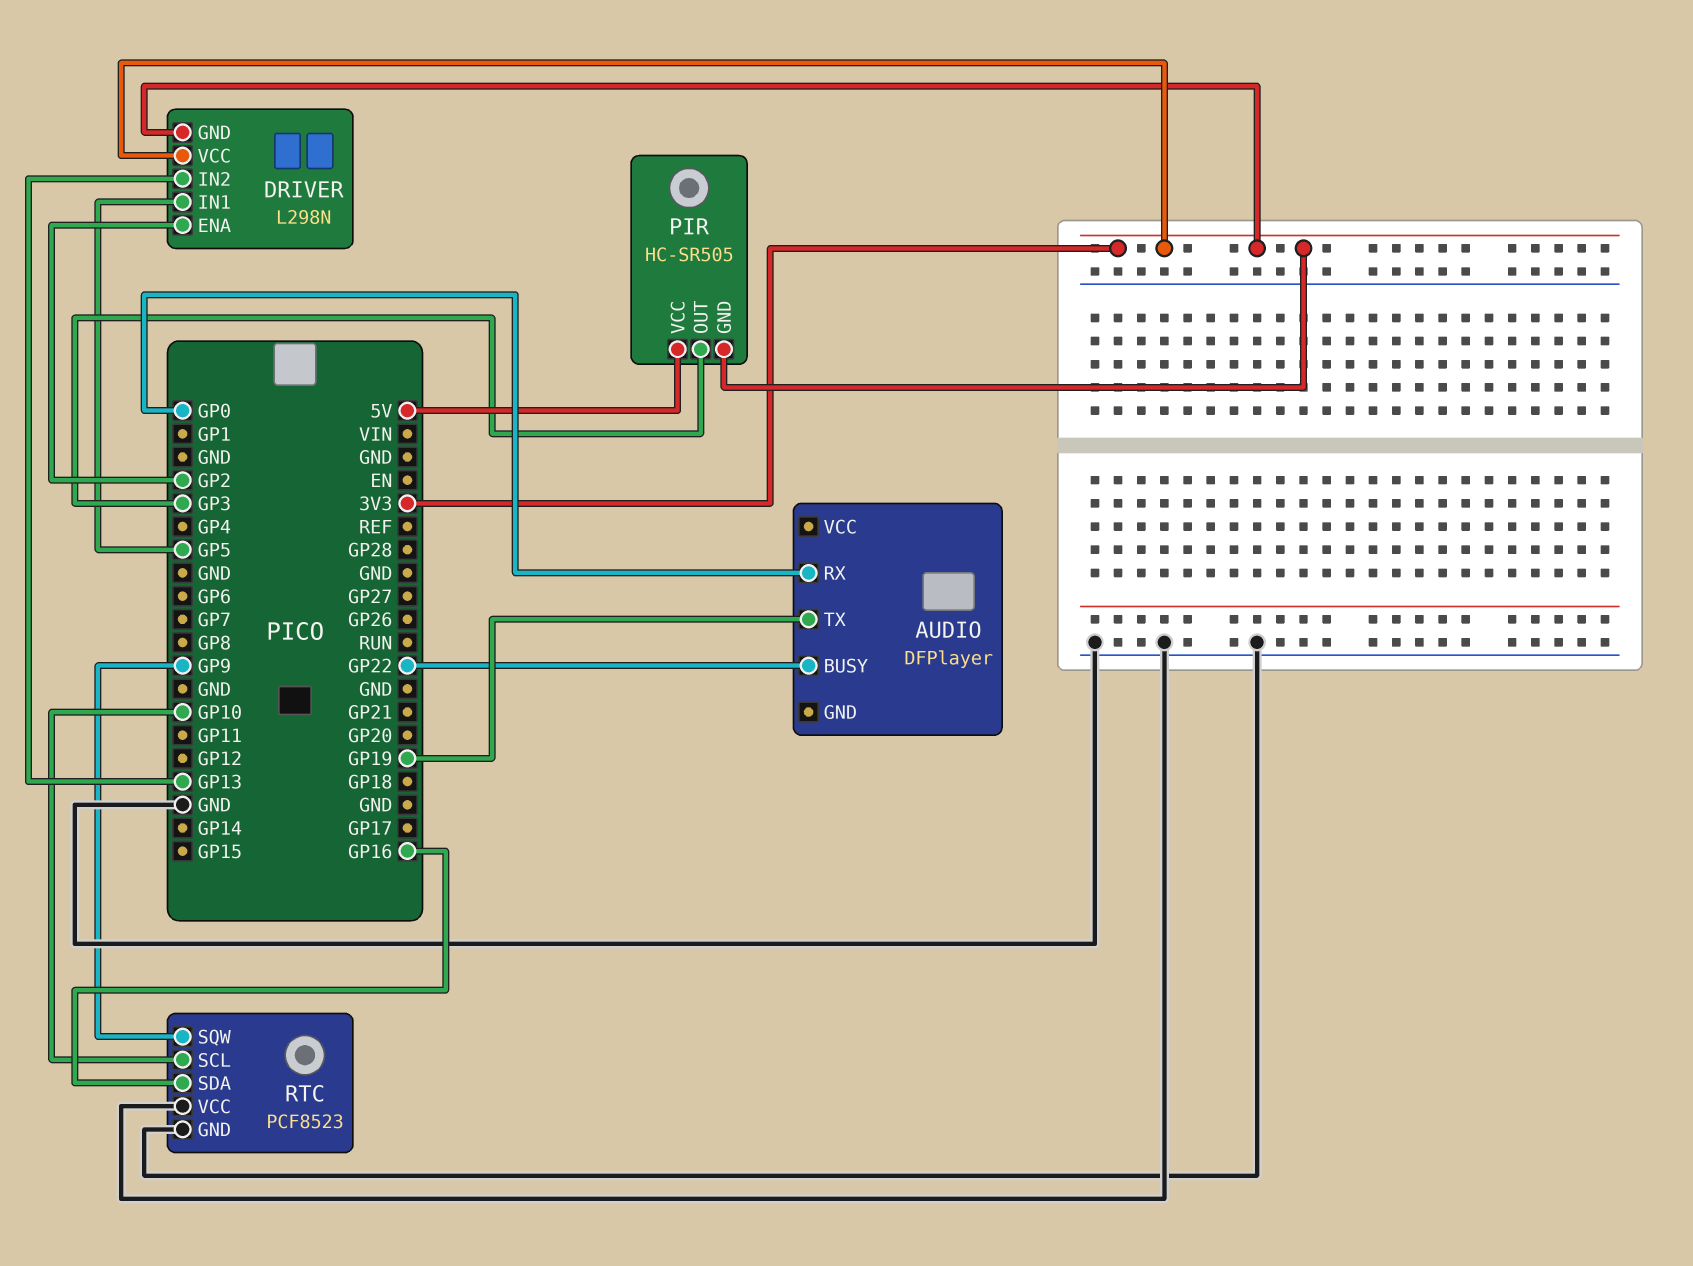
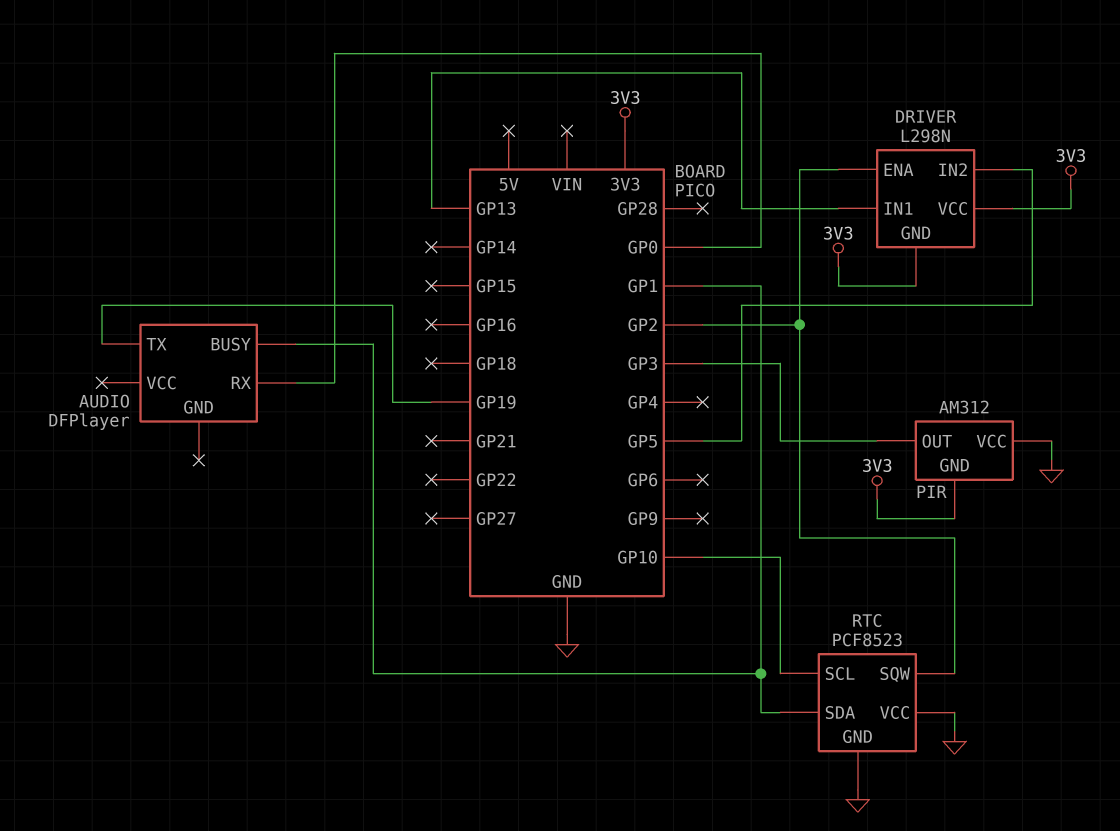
AUDIO pin BUSY: GP22 -> GP1
DRIVER pin IN1: GP5 -> GP13
DRIVER pin IN2: GP13 -> GP5
PIR: HC-SR505 -> AM312
PIR pin VCC: 5V -> GND
RTC pin SDA: GP16 -> GP1
RTC pin SQW: GP9 -> GP2

